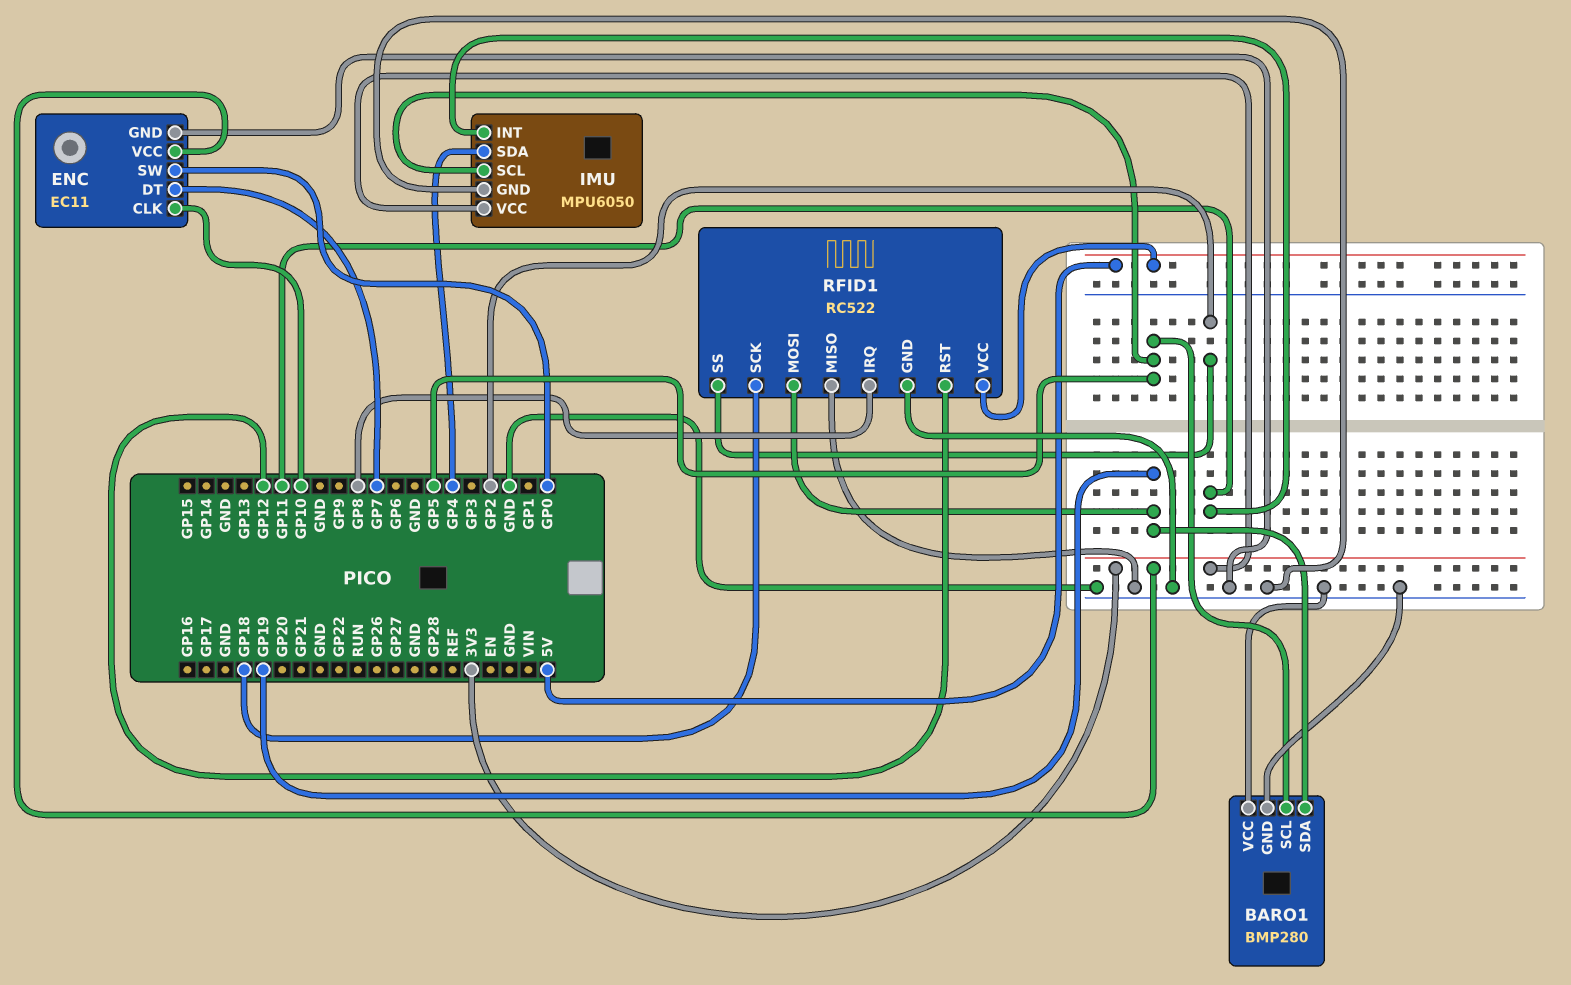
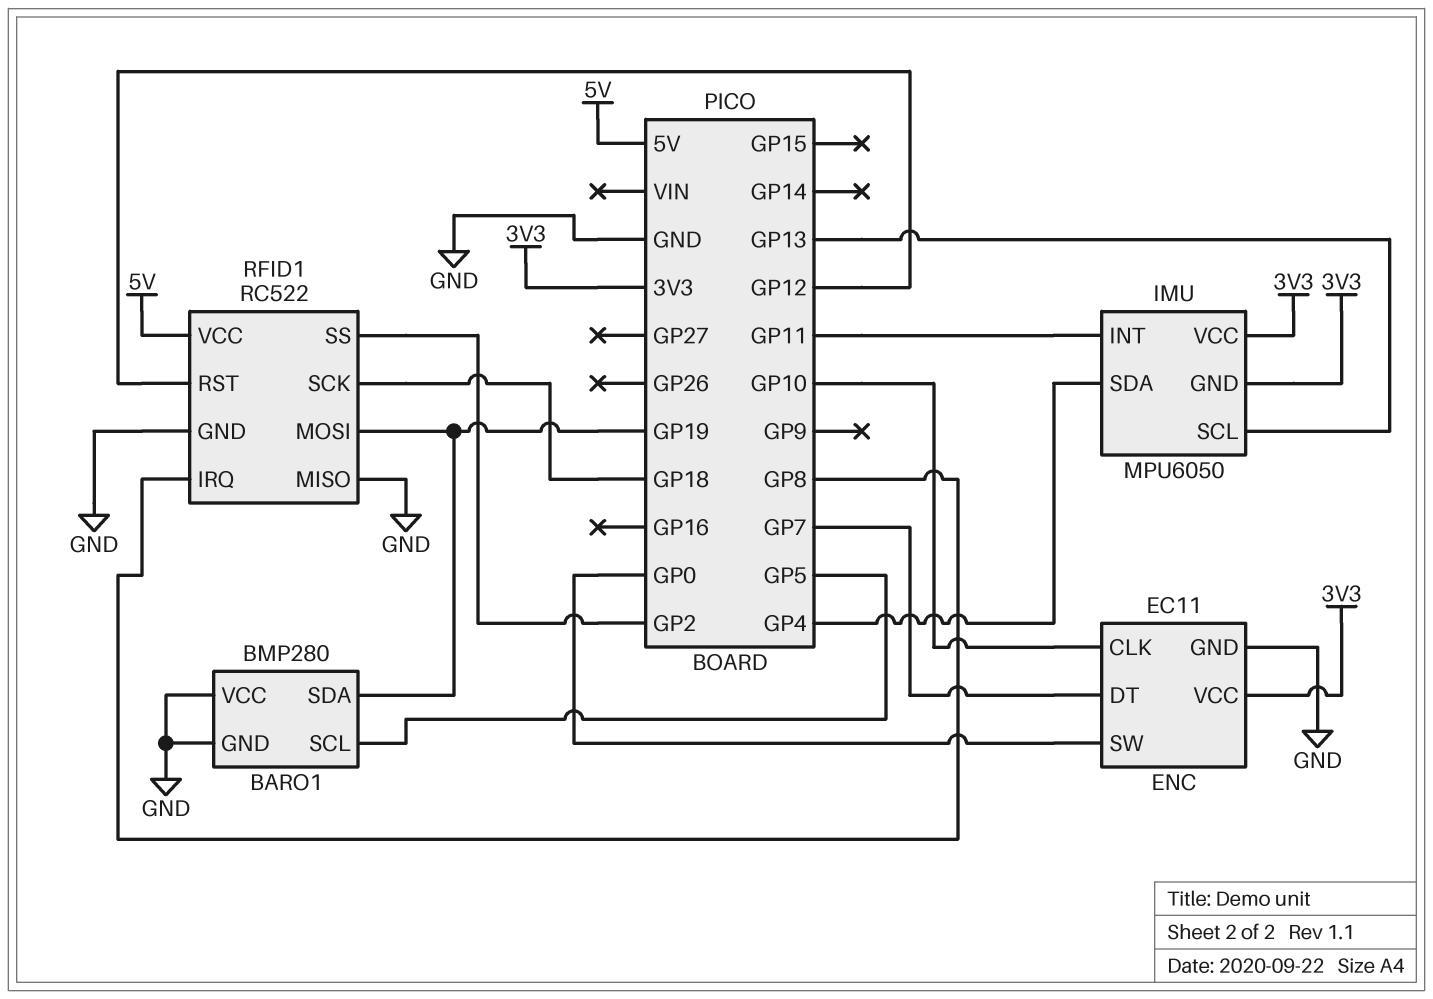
IMU pin GND: GND -> 3V3
IMU pin SCL: GP5 -> GP13

